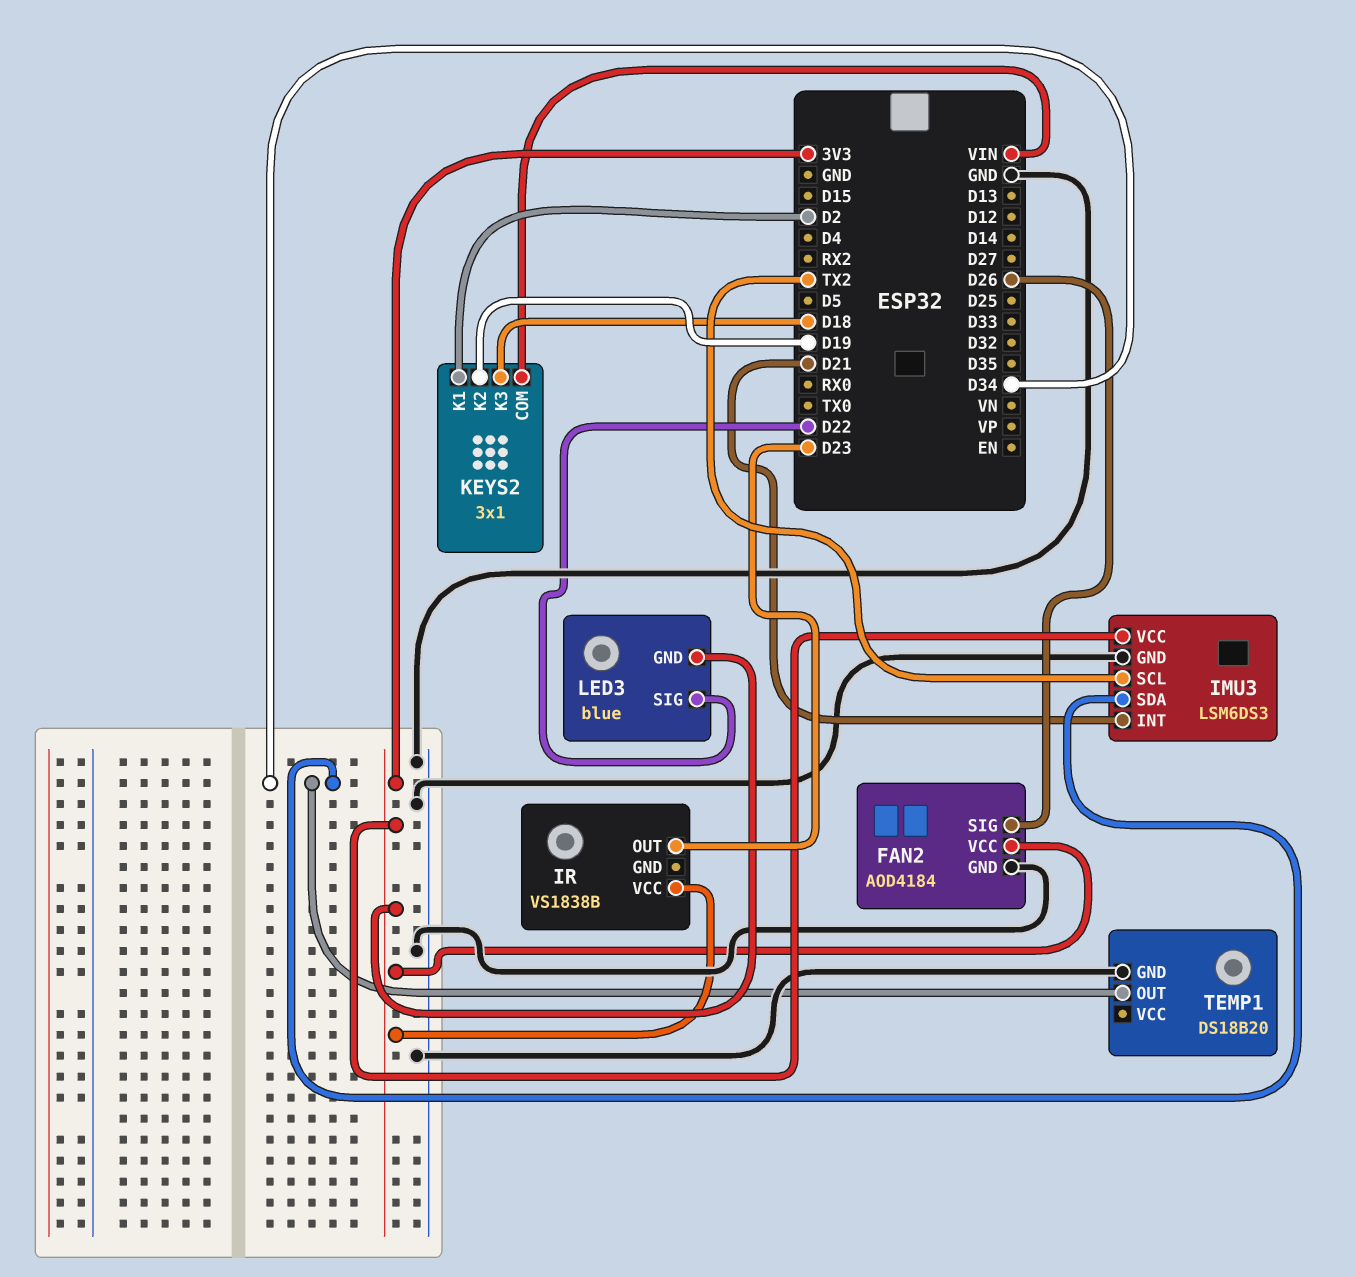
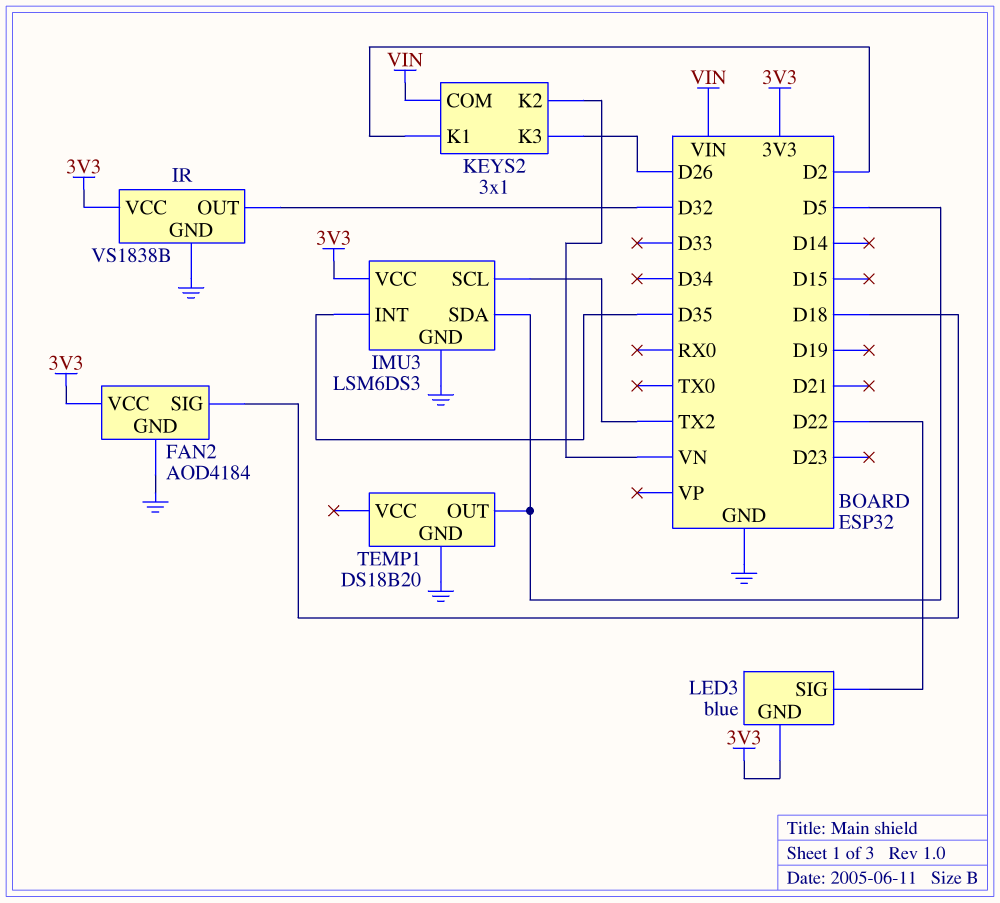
FAN2 pin SIG: D26 -> D18
IMU3 pin INT: D21 -> D35
IMU3 pin SDA: D34 -> D5
IR pin GND: none -> GND
IR pin OUT: D23 -> D32
KEYS2 pin K2: D19 -> VN
KEYS2 pin K3: D18 -> D26
TEMP1 pin OUT: D34 -> D5

